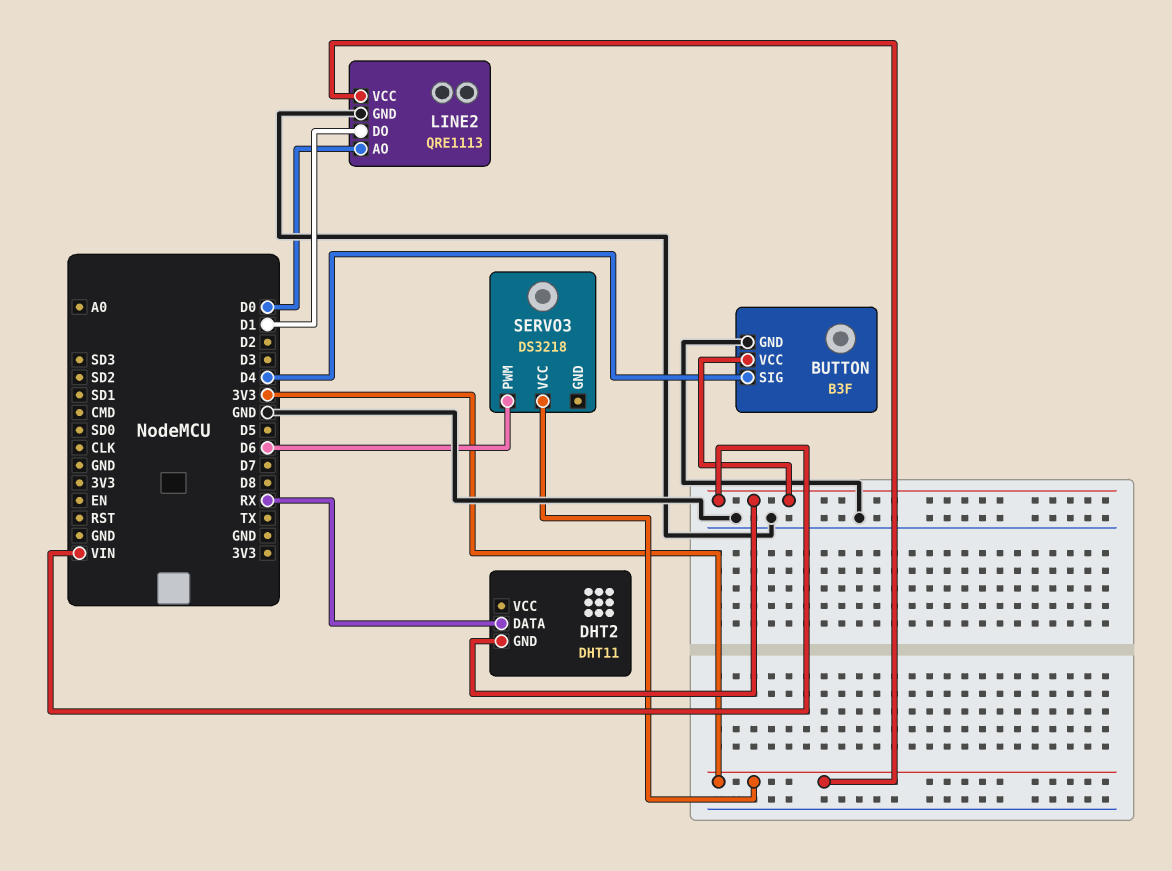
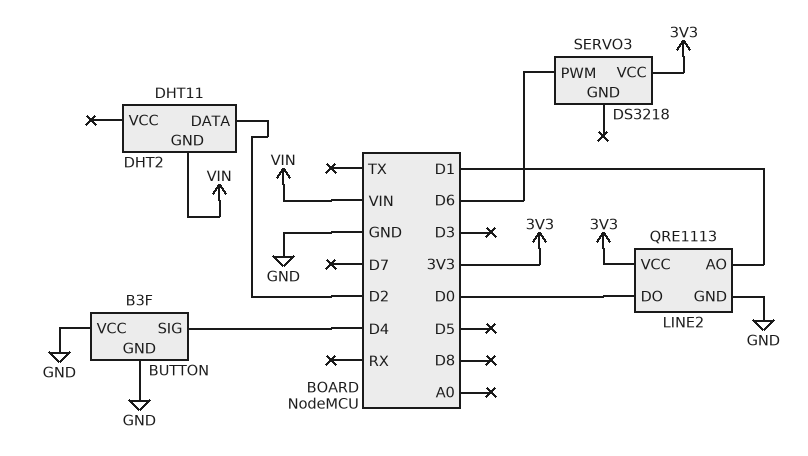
BUTTON pin VCC: VIN -> GND
DHT2 pin DATA: RX -> D2
LINE2 pin AO: D0 -> D1
LINE2 pin DO: D1 -> D0

